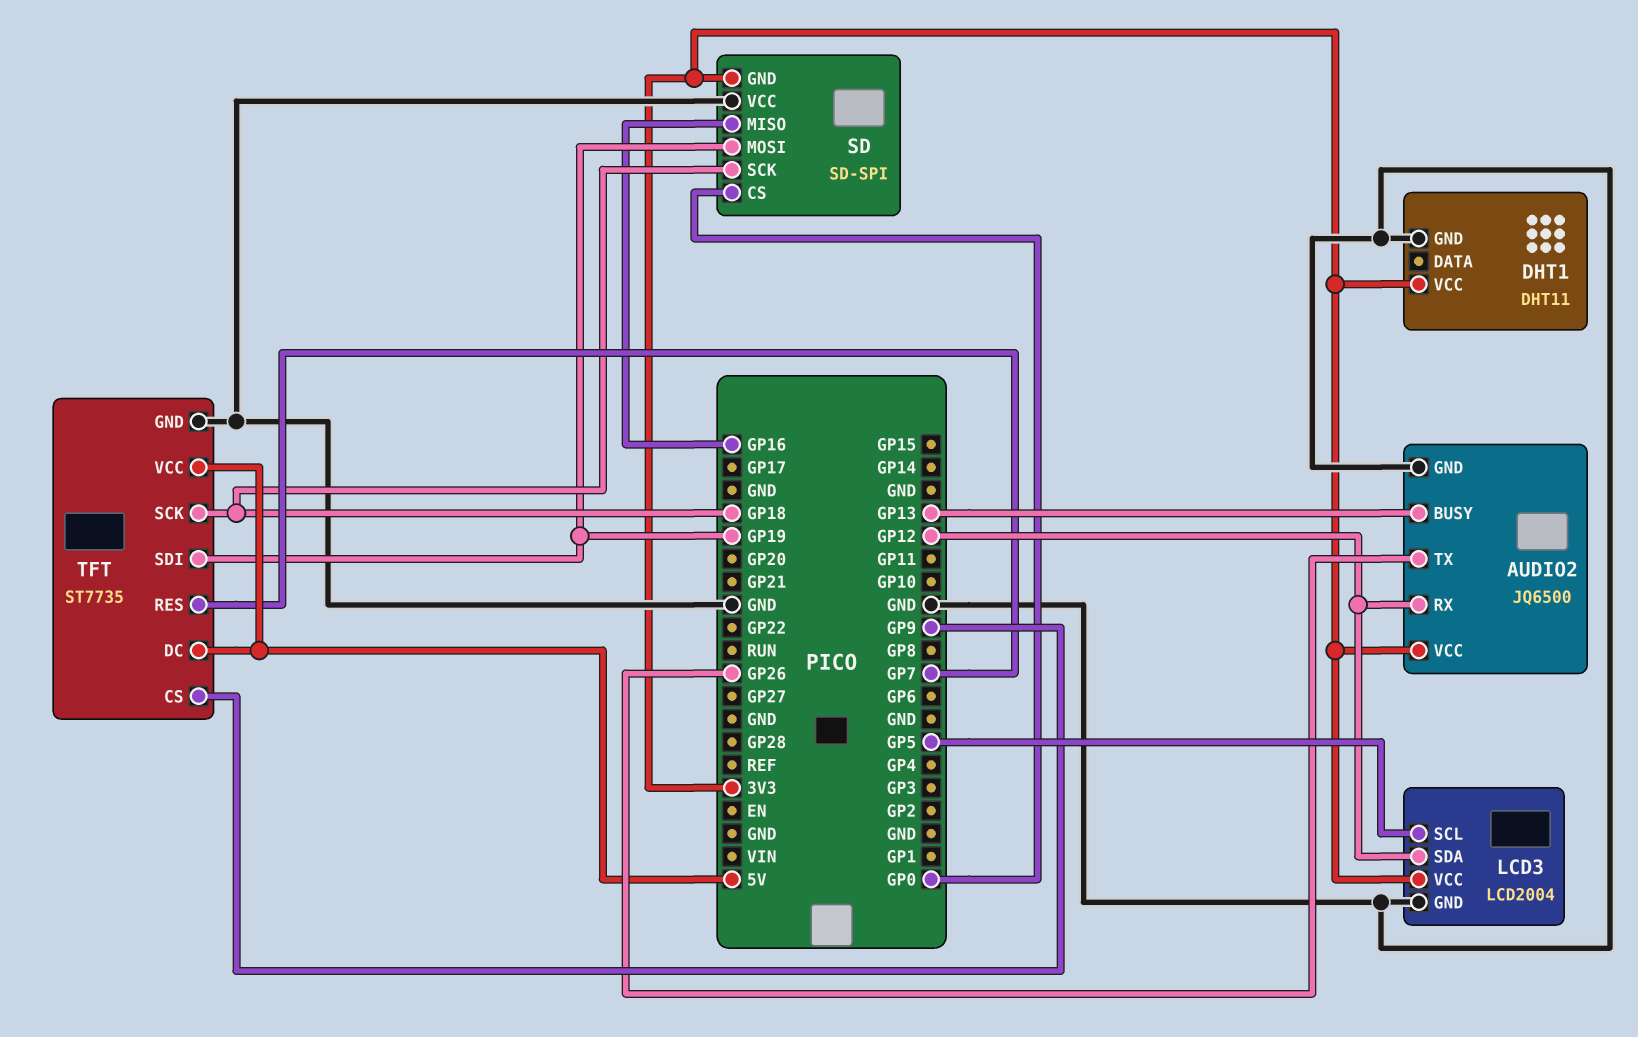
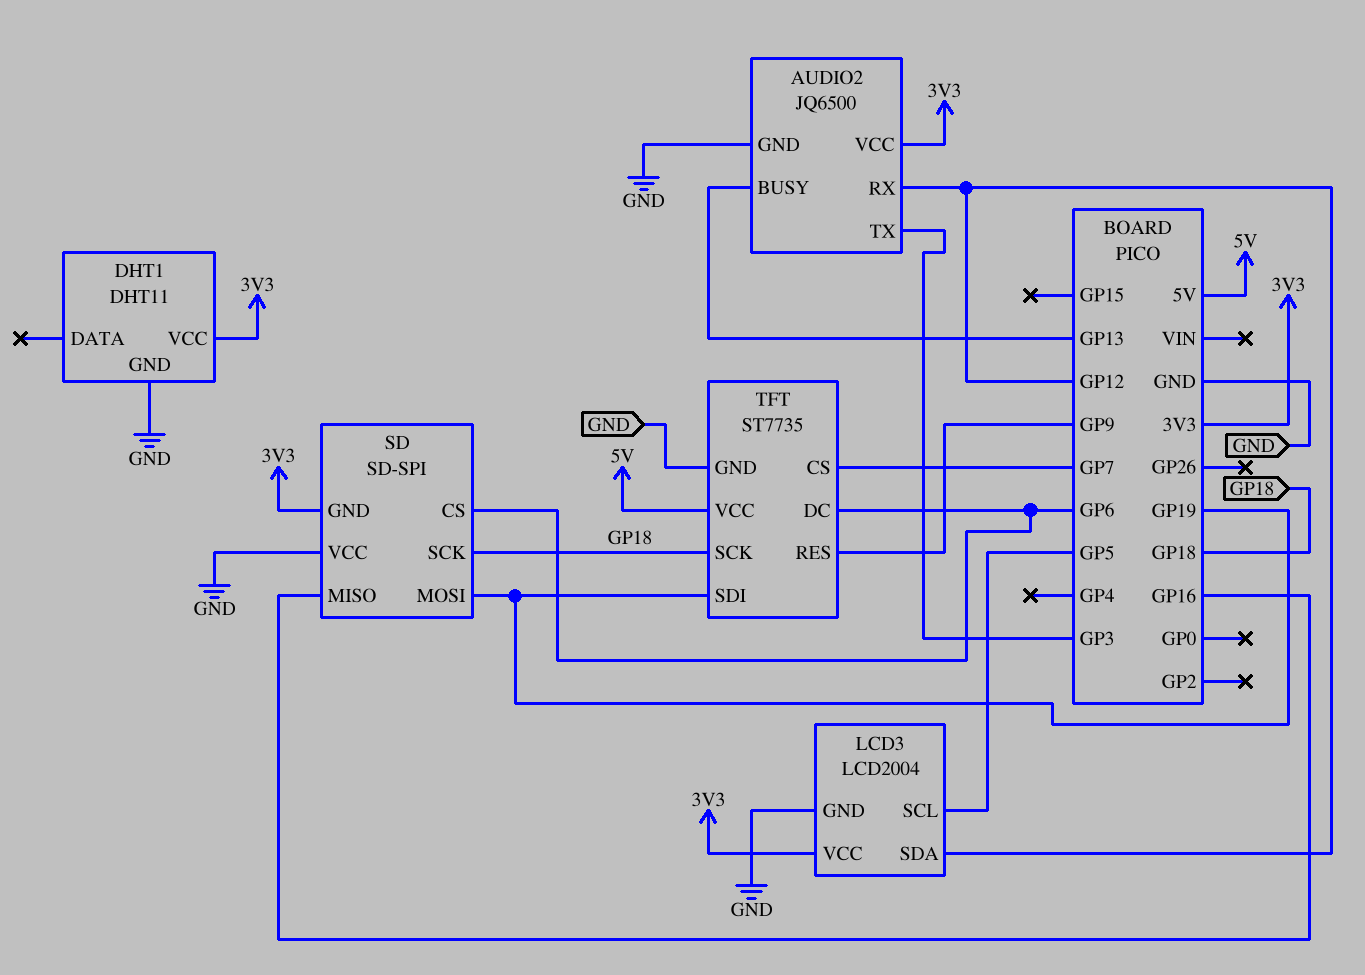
AUDIO2 pin TX: GP26 -> GP3
SD pin CS: GP0 -> GP6
TFT pin CS: GP9 -> GP7
TFT pin DC: 5V -> GP6
TFT pin RES: GP7 -> GP9

